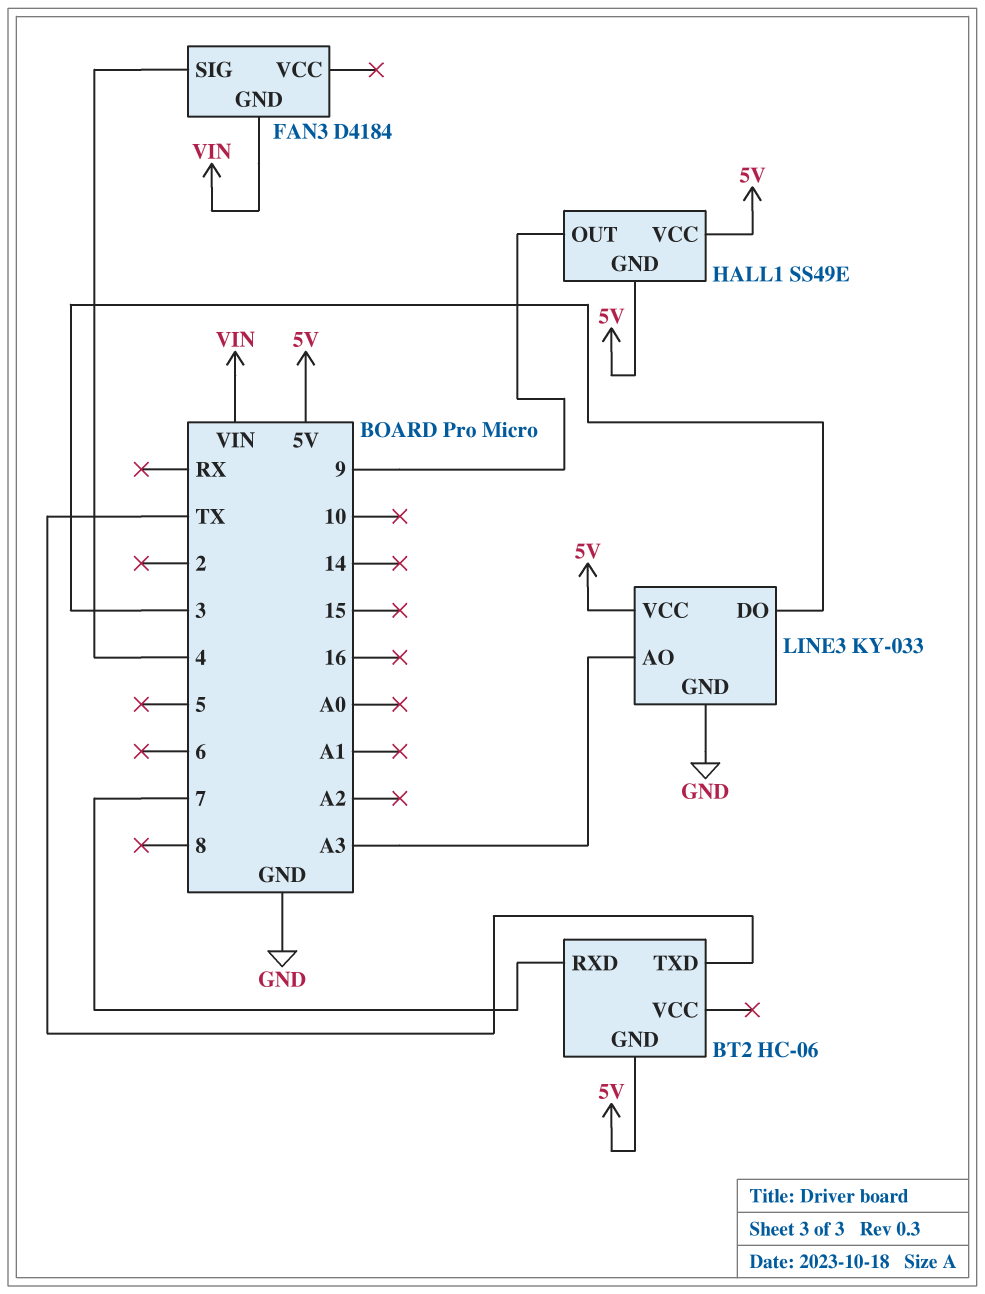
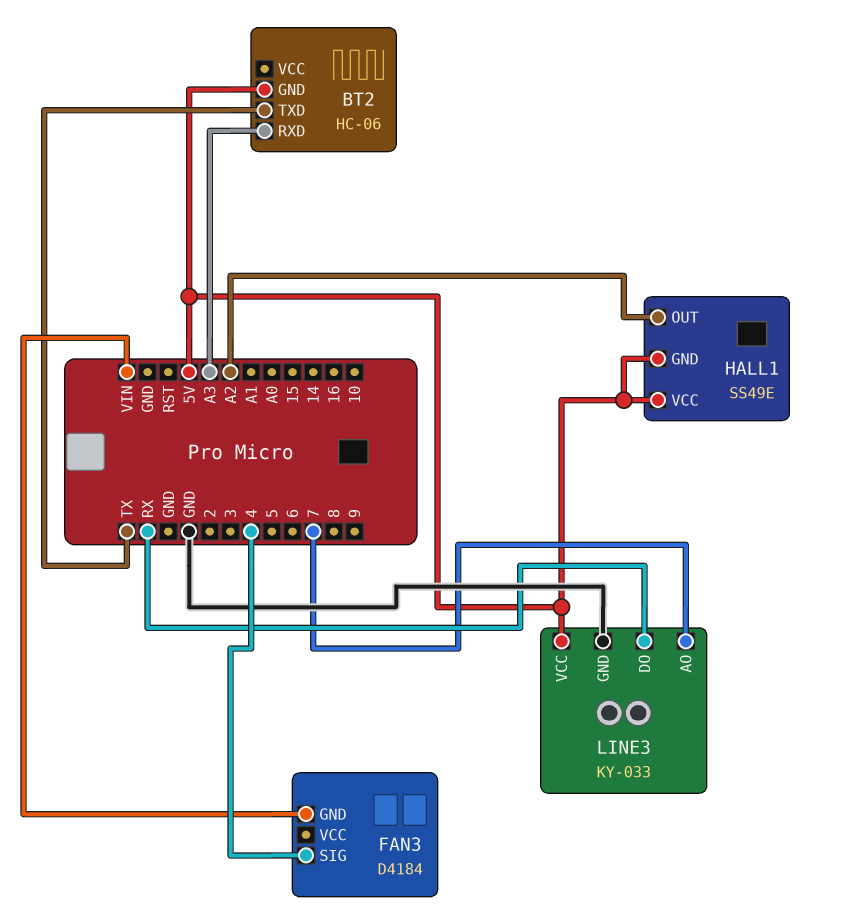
BT2 pin RXD: 7 -> A3
HALL1 pin OUT: 9 -> A2
LINE3 pin AO: A3 -> 7
LINE3 pin DO: 3 -> RX

